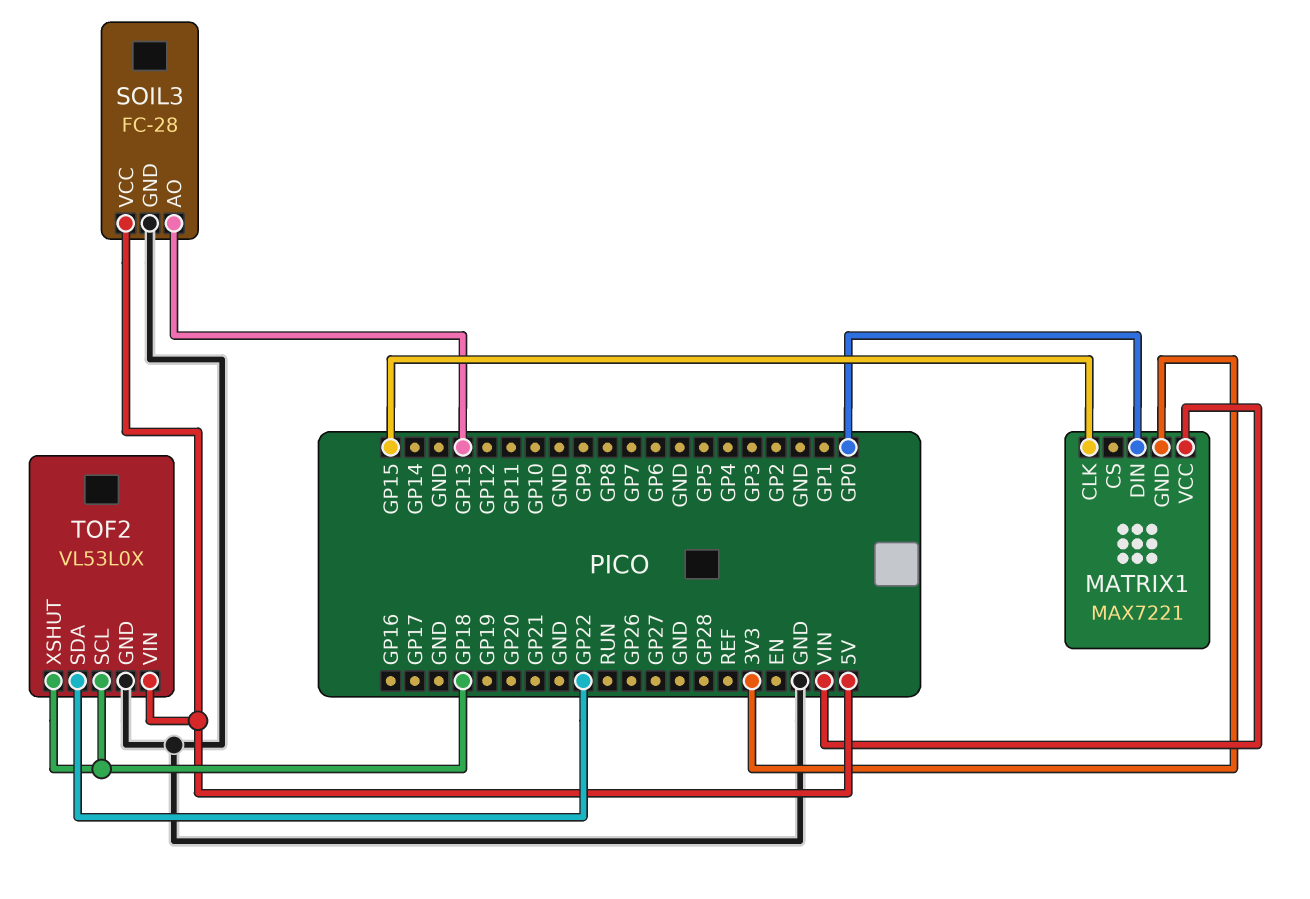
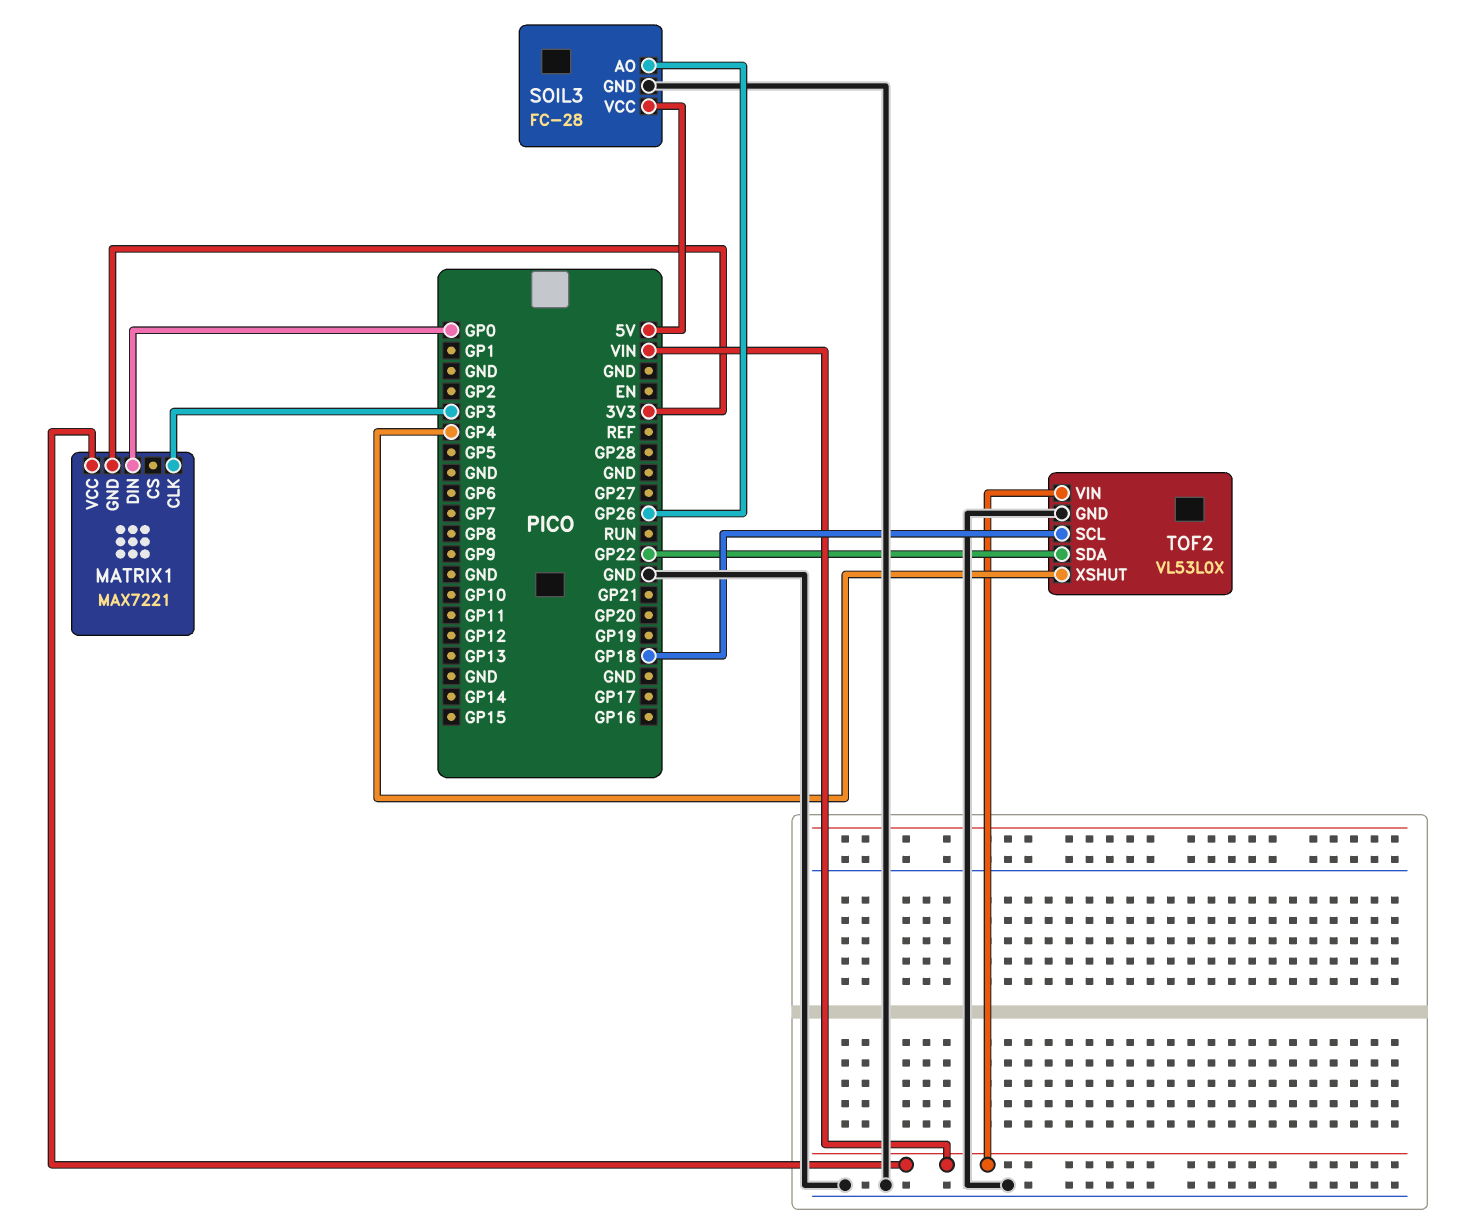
MATRIX1 pin CLK: GP15 -> GP3
SOIL3 pin AO: GP13 -> GP26
TOF2 pin VIN: 5V -> VIN
TOF2 pin XSHUT: GP18 -> GP4

